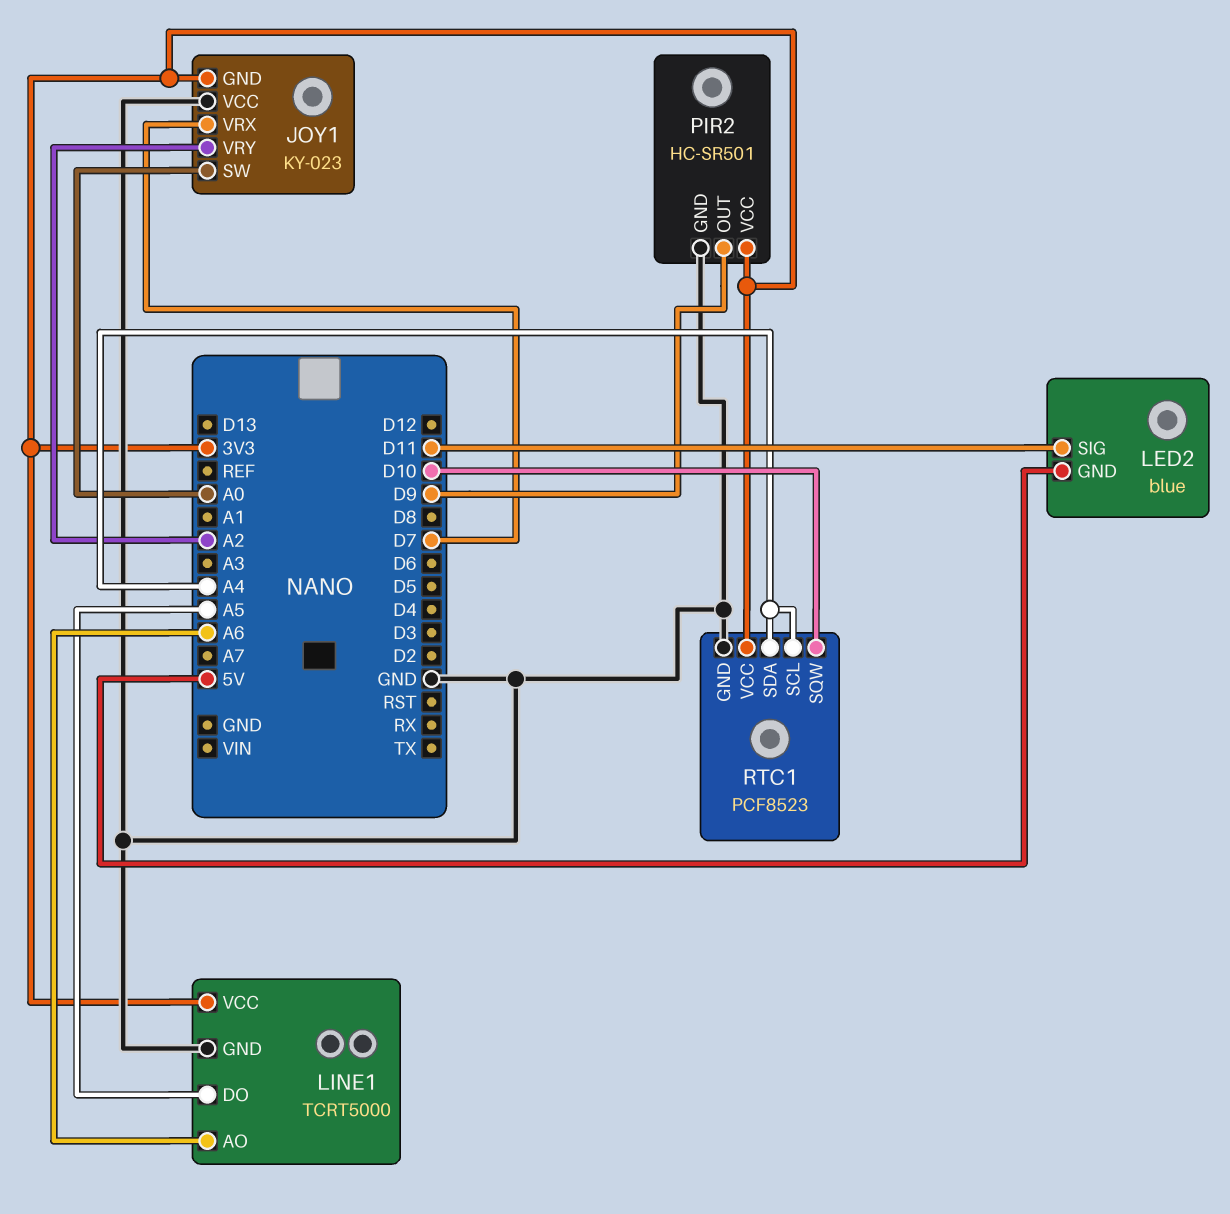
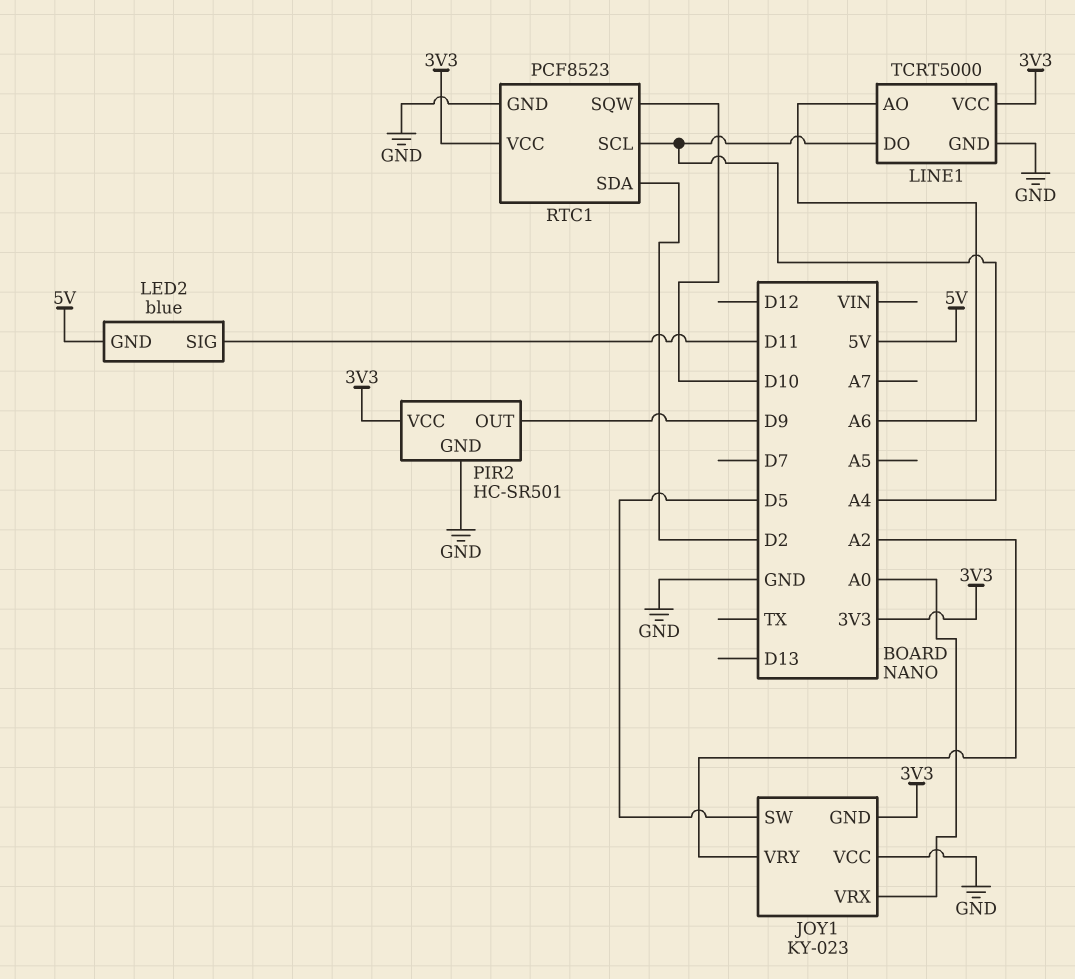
JOY1 pin SW: A0 -> D5
JOY1 pin VRX: D7 -> A0
LINE1 pin DO: A5 -> A4
RTC1 pin SDA: A4 -> D2

